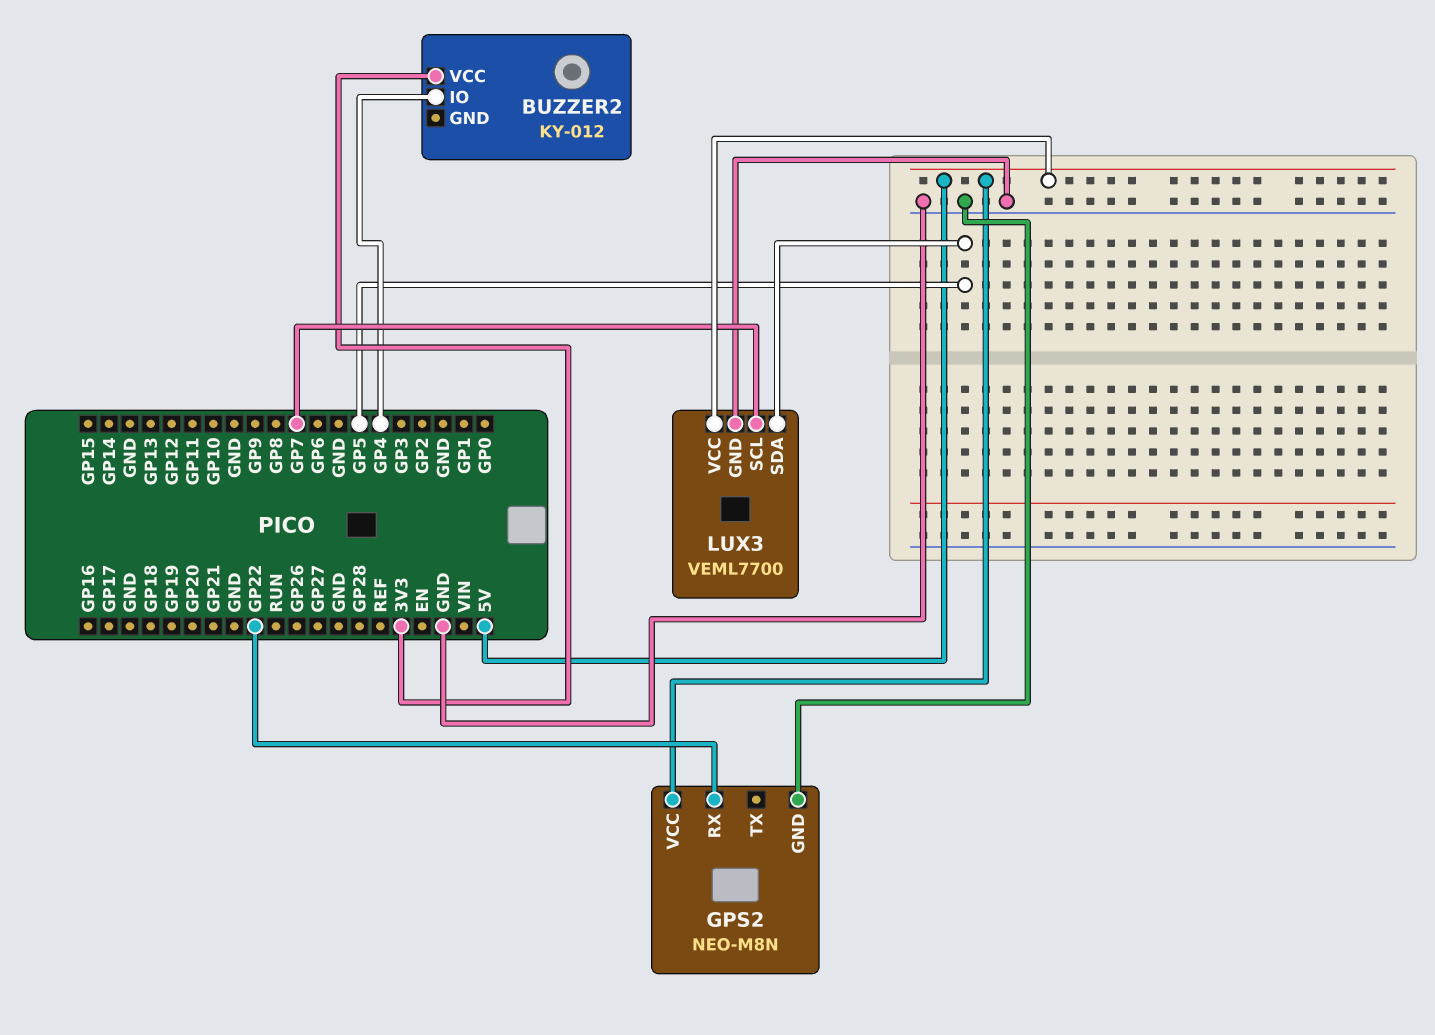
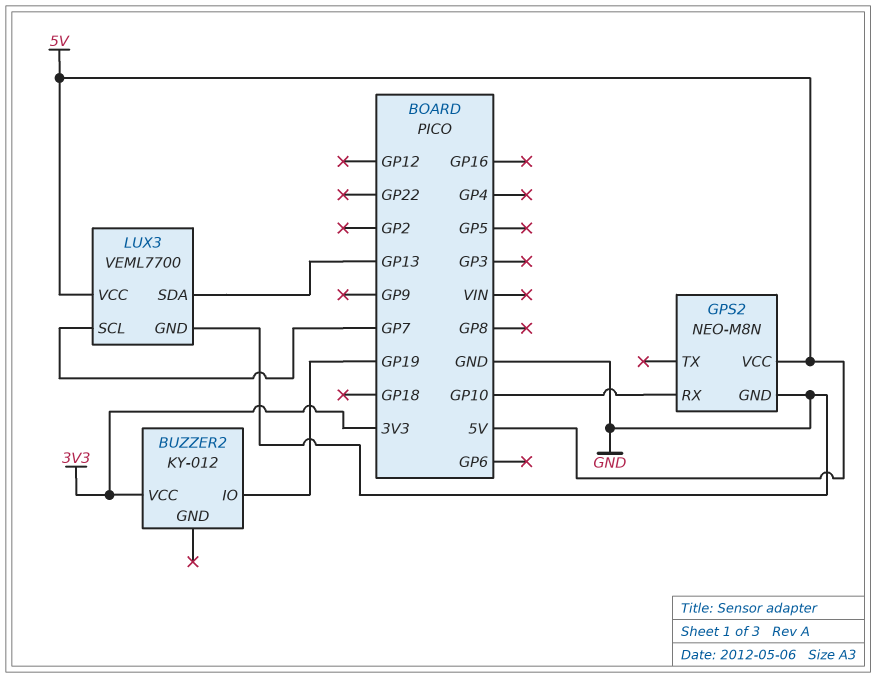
BUZZER2 pin IO: GP4 -> GP19
GPS2 pin RX: GP22 -> GP10
LUX3 pin SDA: GP5 -> GP13

